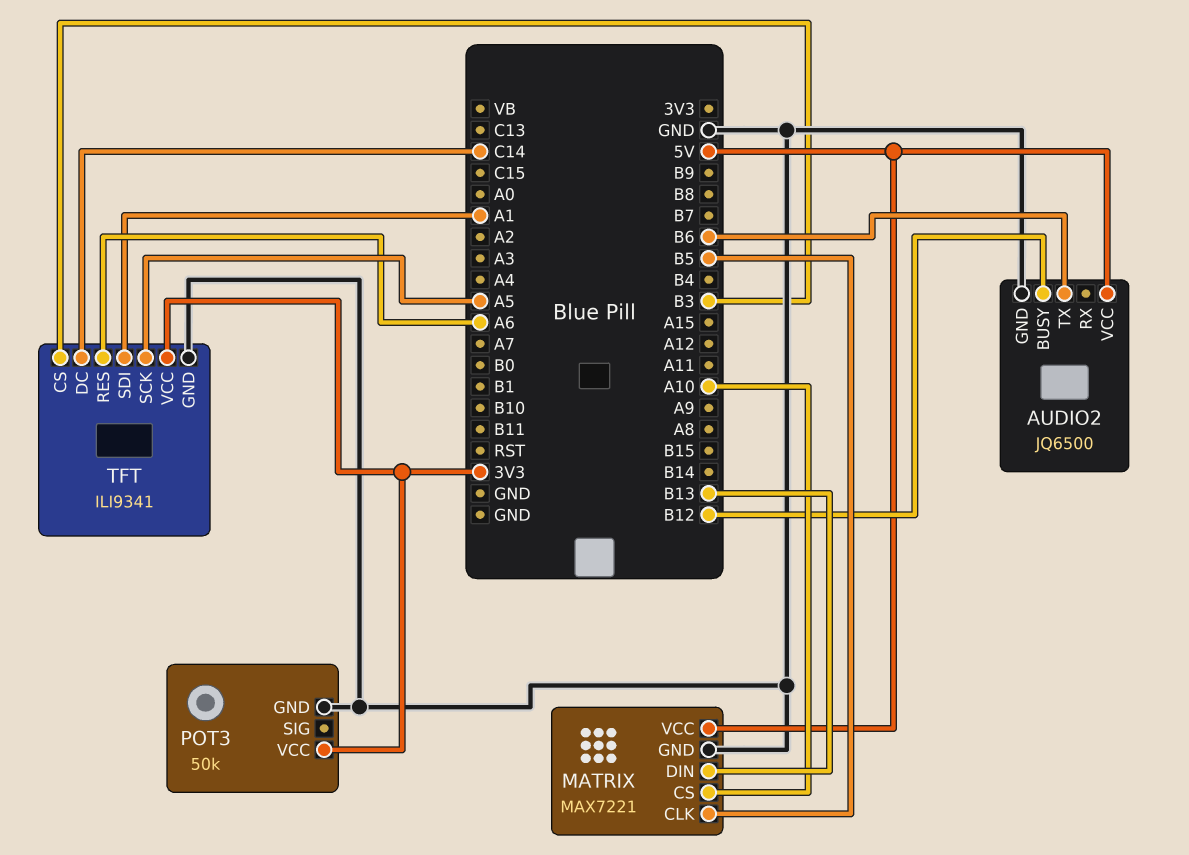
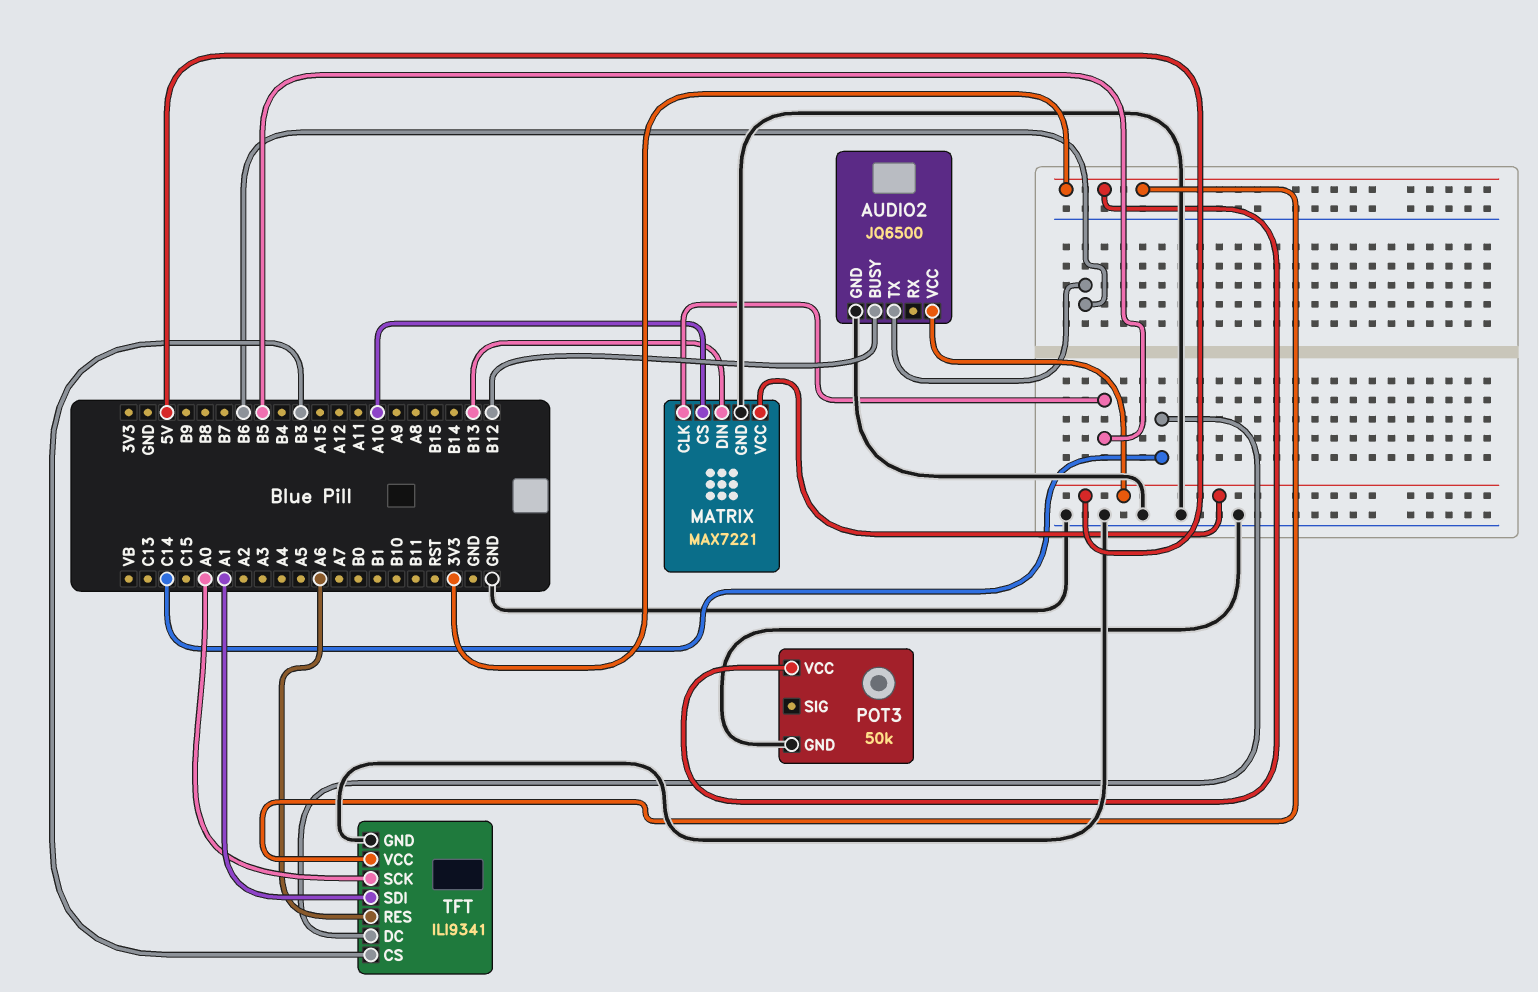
TFT pin SCK: A5 -> A0

